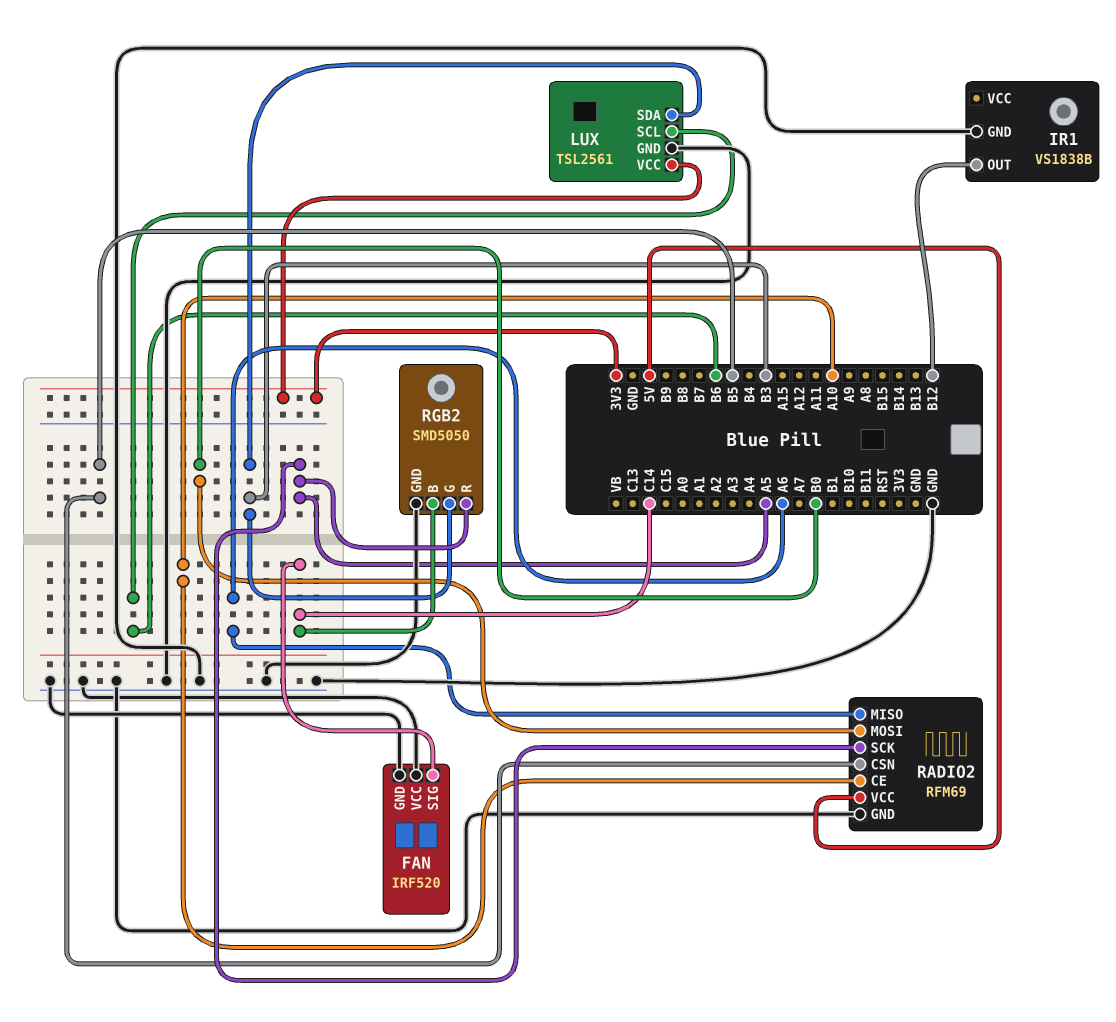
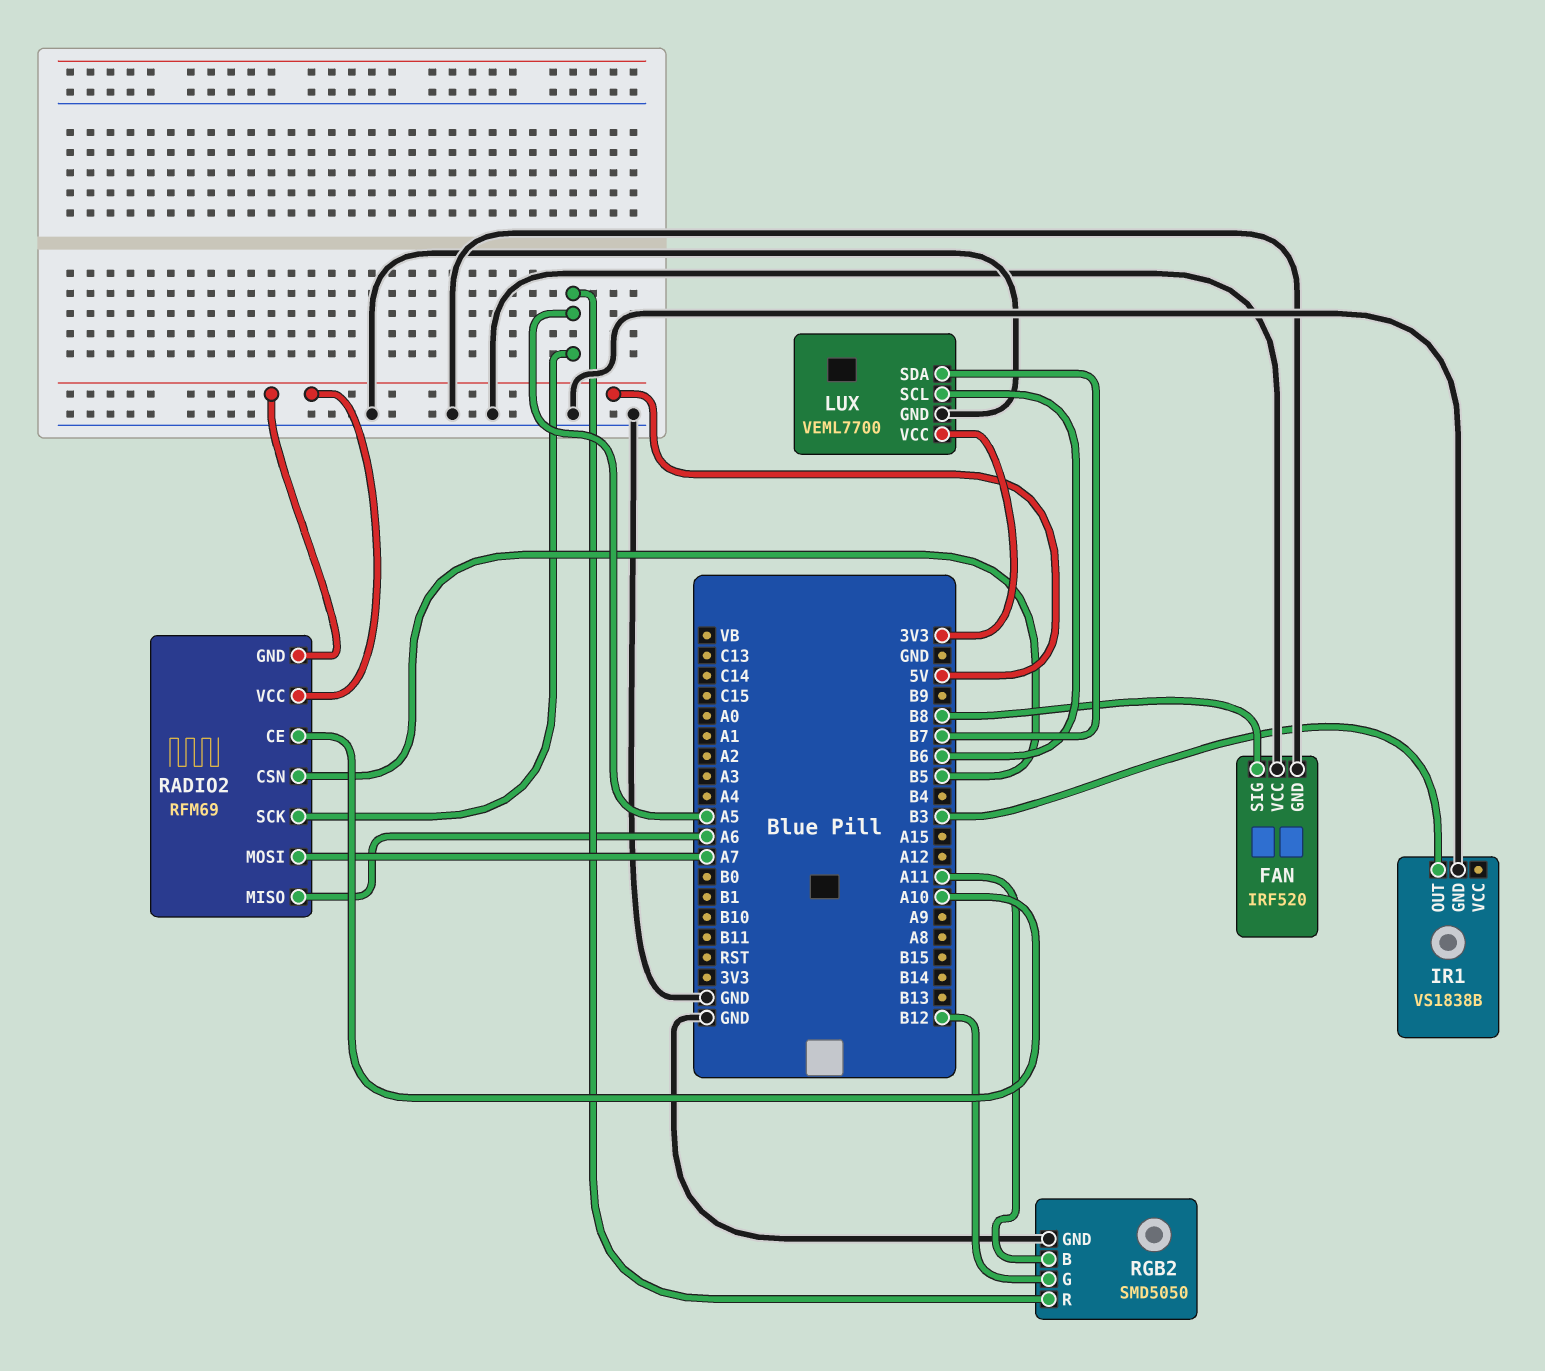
FAN pin SIG: C14 -> B8
IR1 pin OUT: B12 -> B3
LUX: TSL2561 -> VEML7700
LUX pin SDA: B3 -> B7
RADIO2 pin GND: GND -> 5V
RADIO2 pin MOSI: B0 -> A7
RGB2 pin B: C14 -> A11
RGB2 pin G: B3 -> B12

